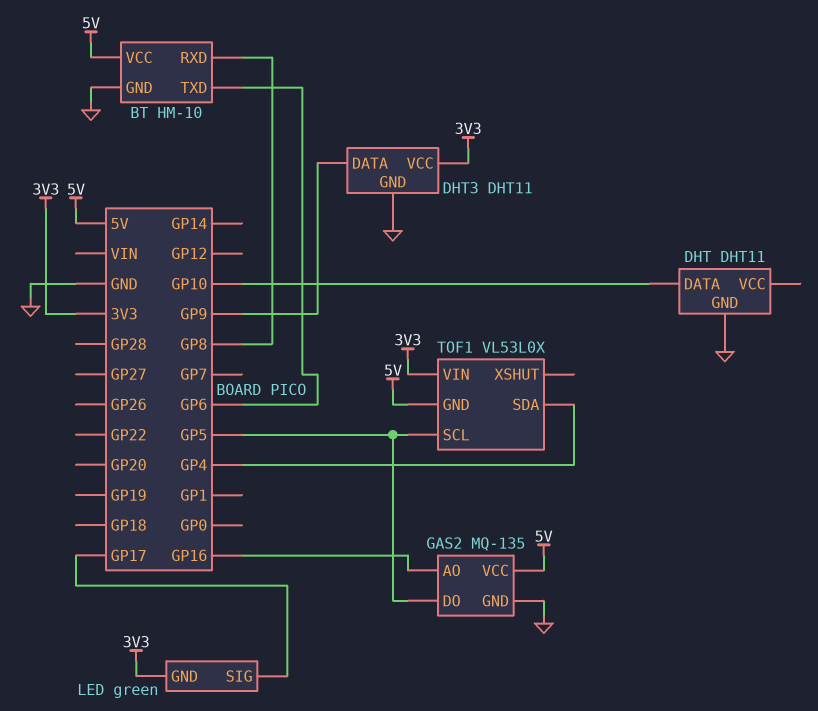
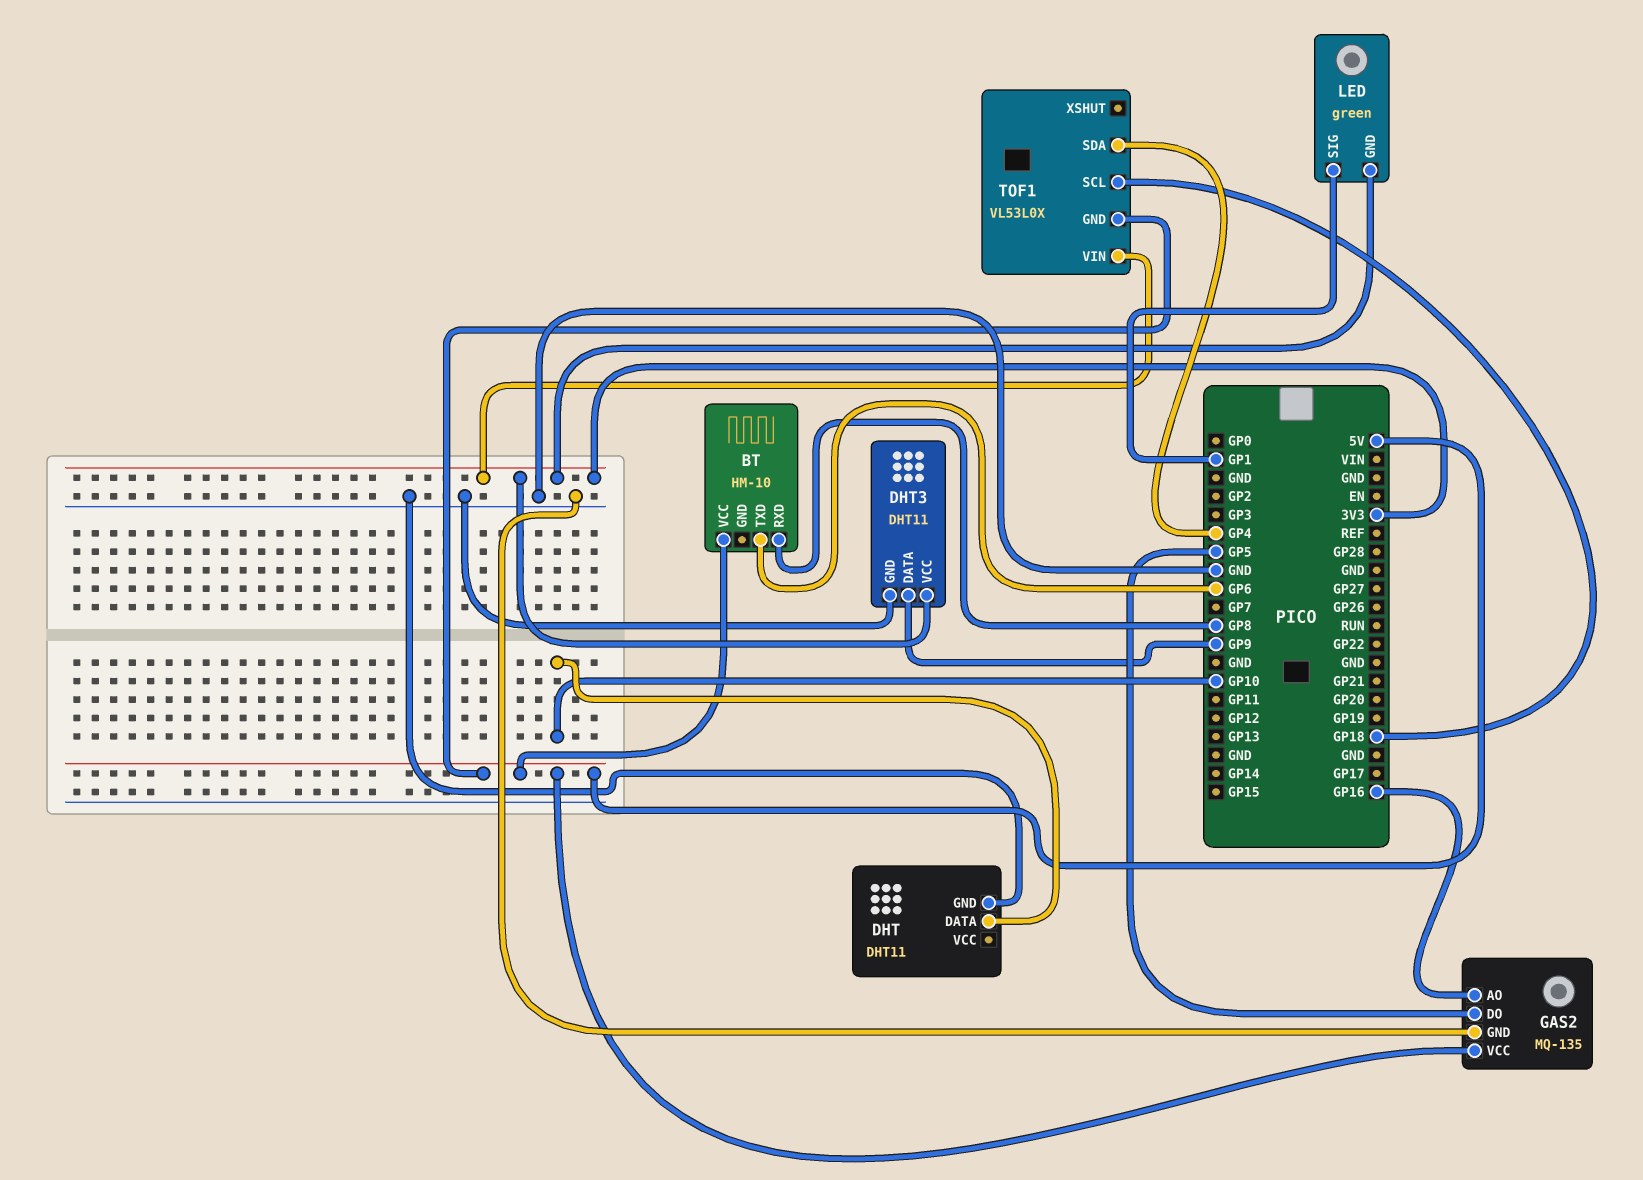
BT pin GND: GND -> none
LED pin SIG: GP17 -> GP1
TOF1 pin SCL: GP5 -> GP18

